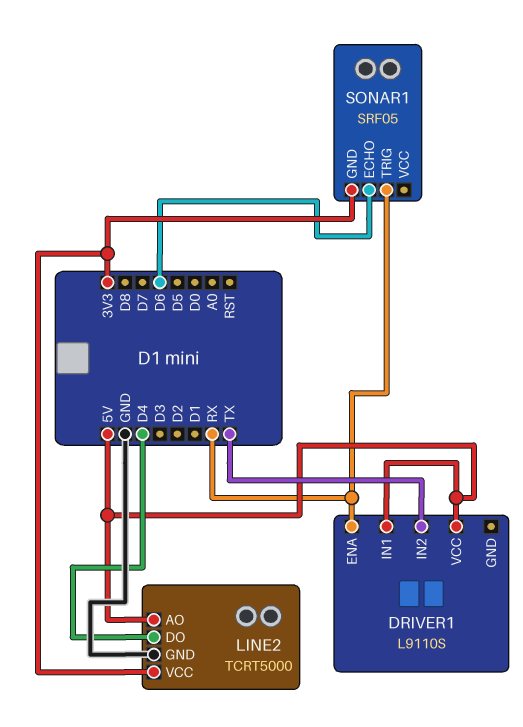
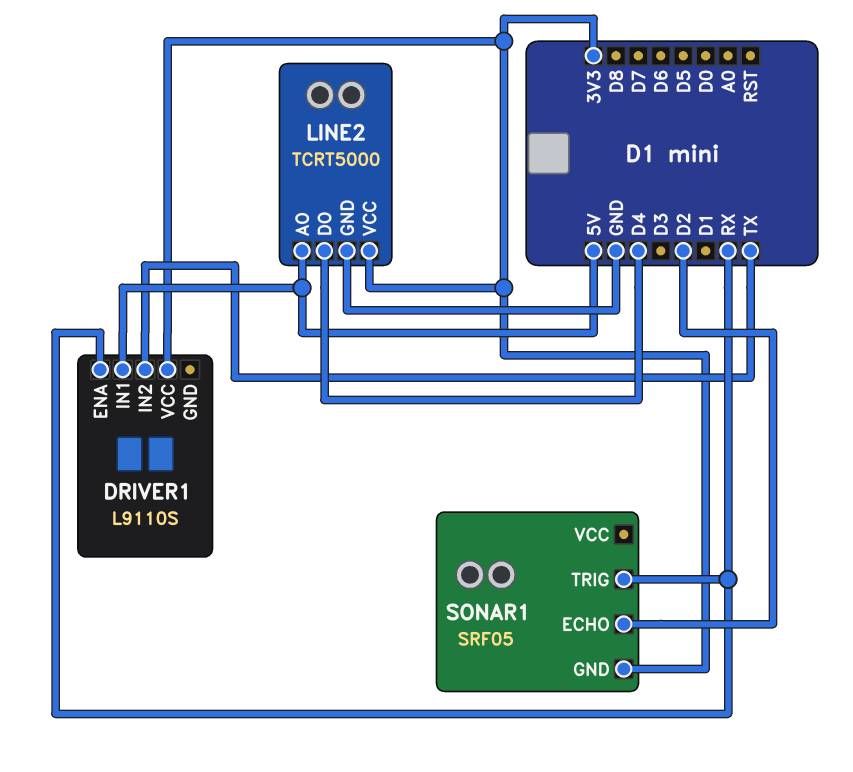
DRIVER1 pin VCC: 5V -> 3V3
SONAR1 pin ECHO: D6 -> D2

